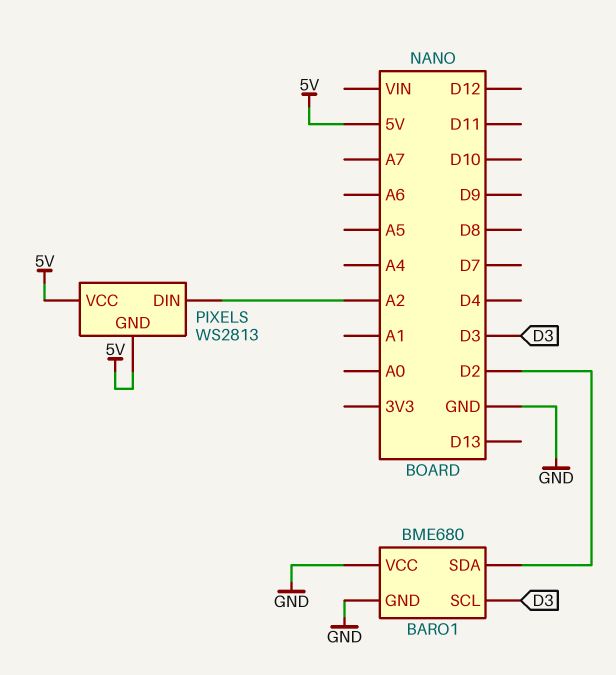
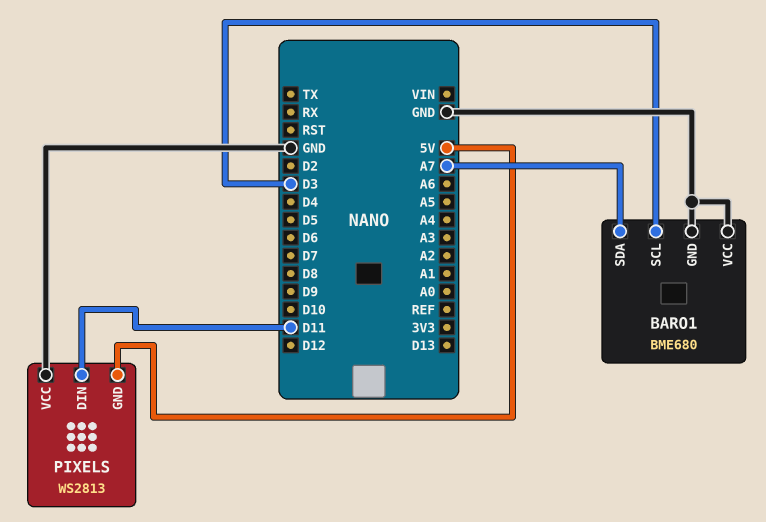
BARO1 pin SDA: D2 -> A7
PIXELS pin DIN: A2 -> D11
PIXELS pin VCC: 5V -> GND

